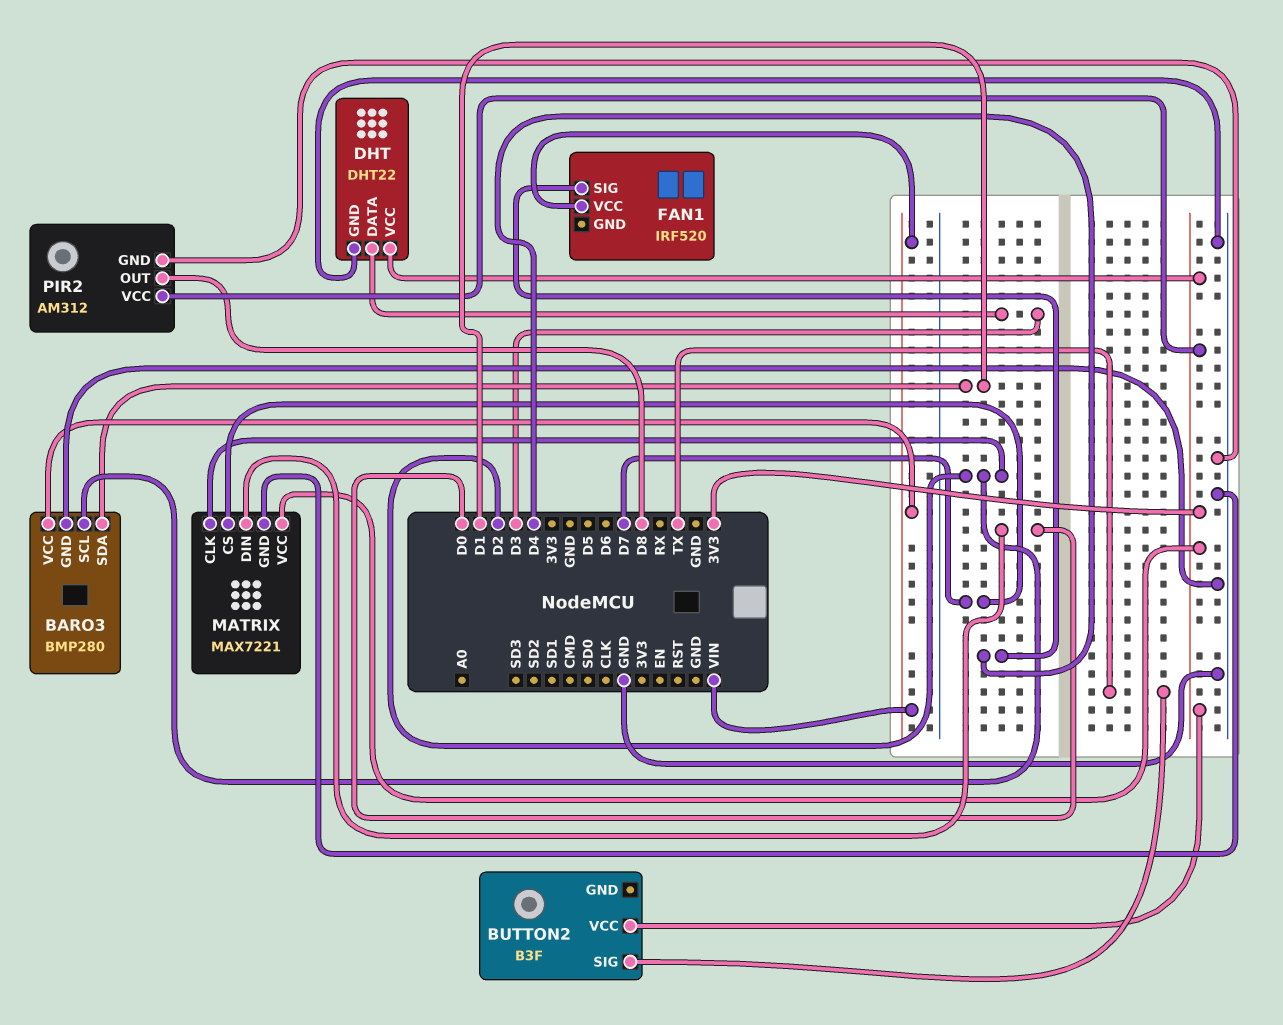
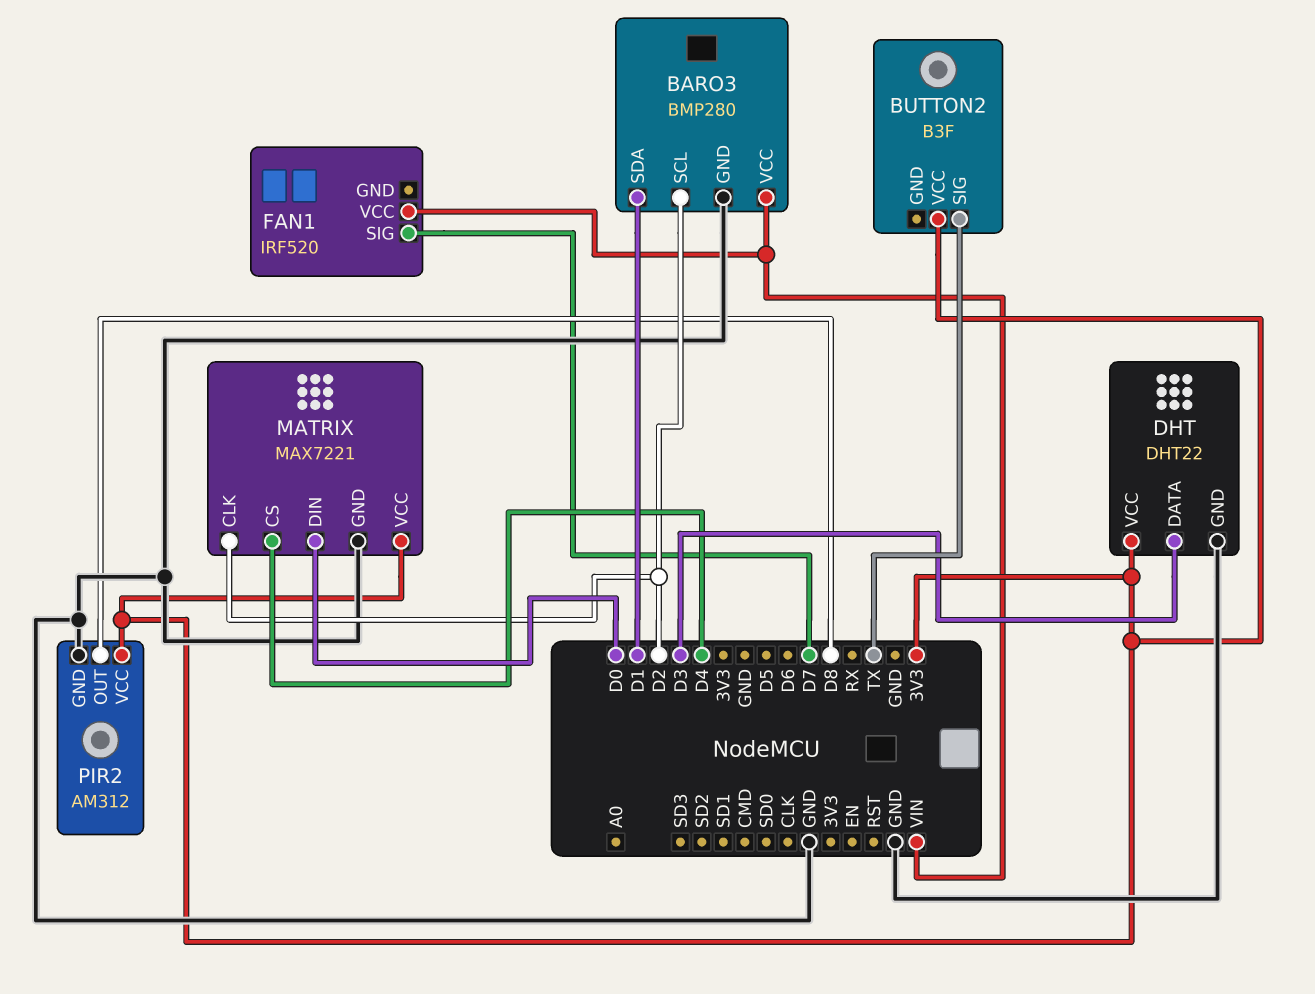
FAN1 pin SIG: D4 -> D7
MATRIX pin CS: D7 -> D4

